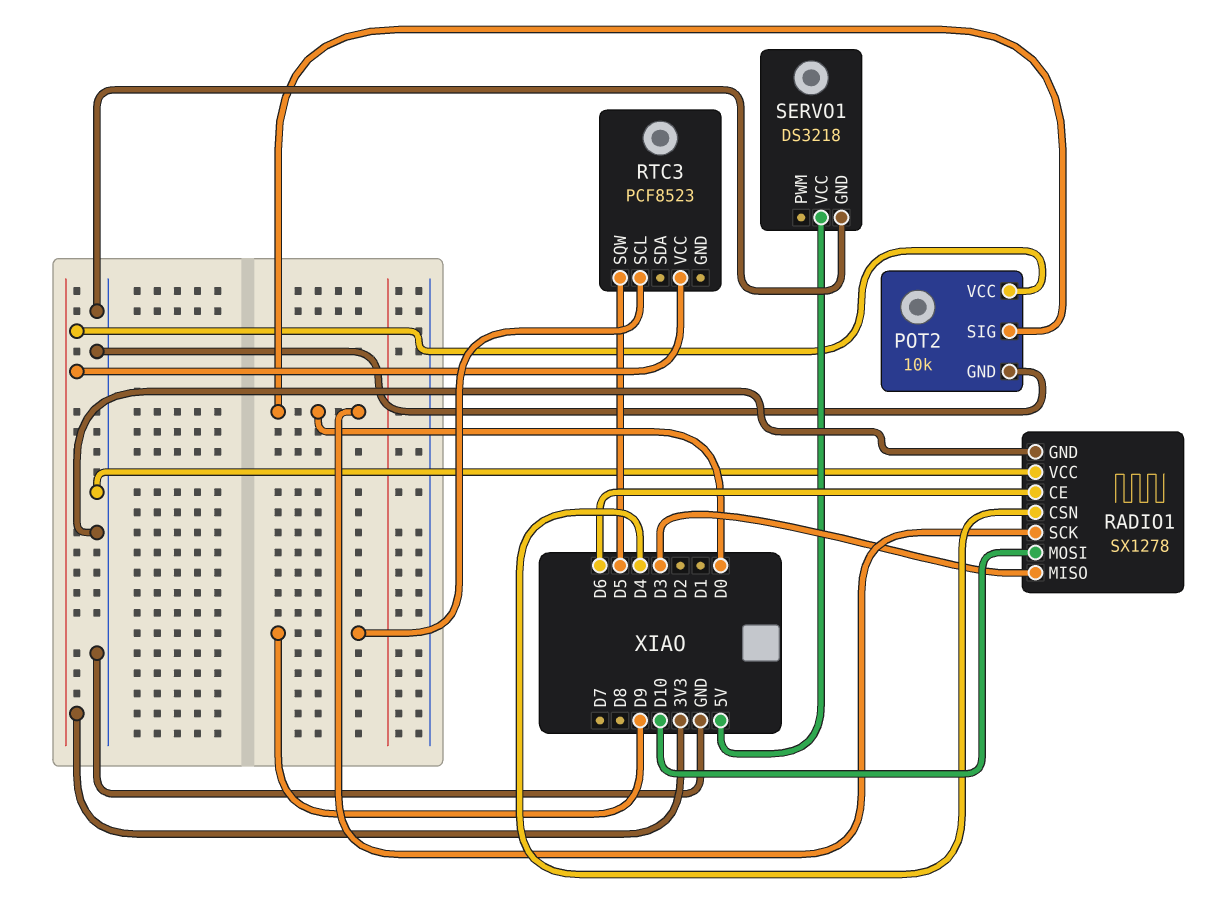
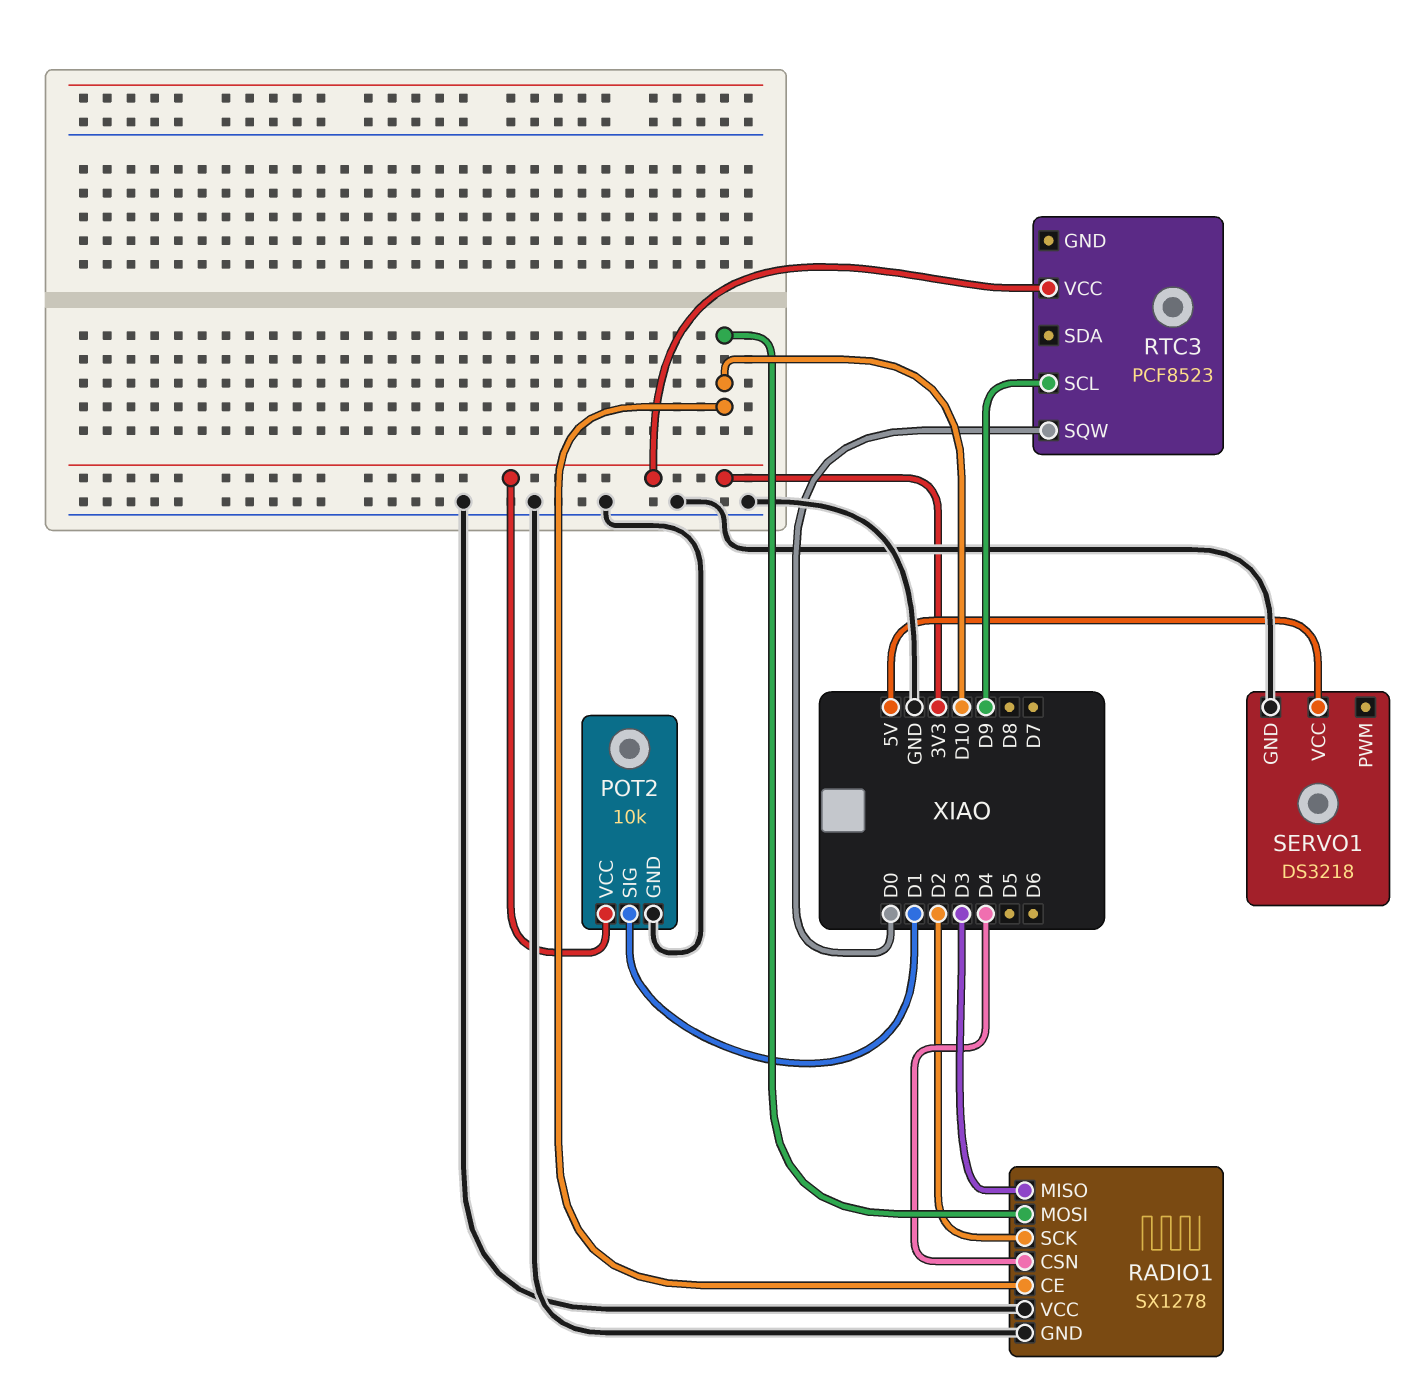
POT2 pin SIG: D0 -> D1
RADIO1 pin CE: D6 -> D10
RADIO1 pin SCK: D0 -> D2
RTC3 pin SQW: D5 -> D0

